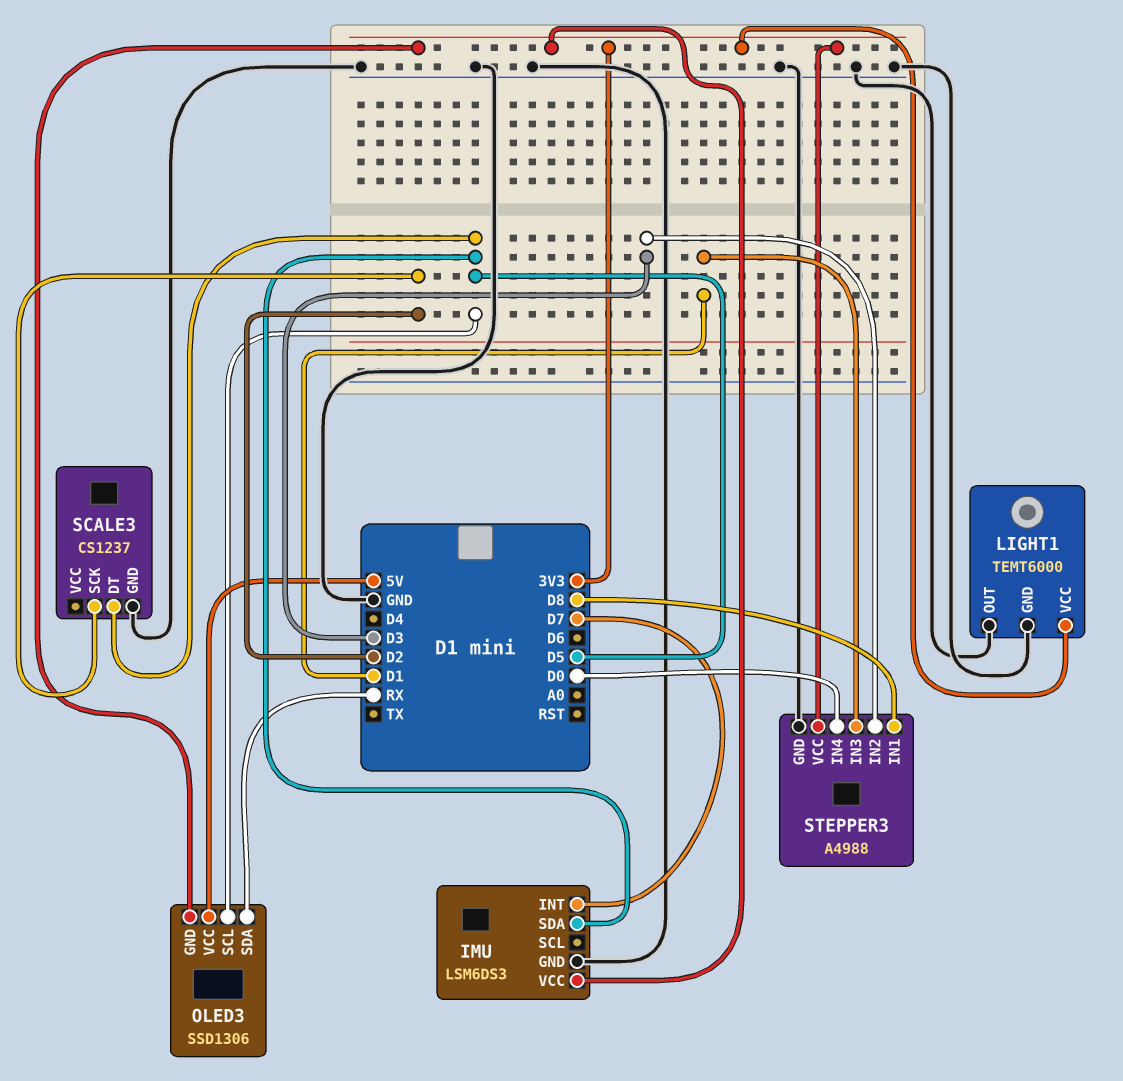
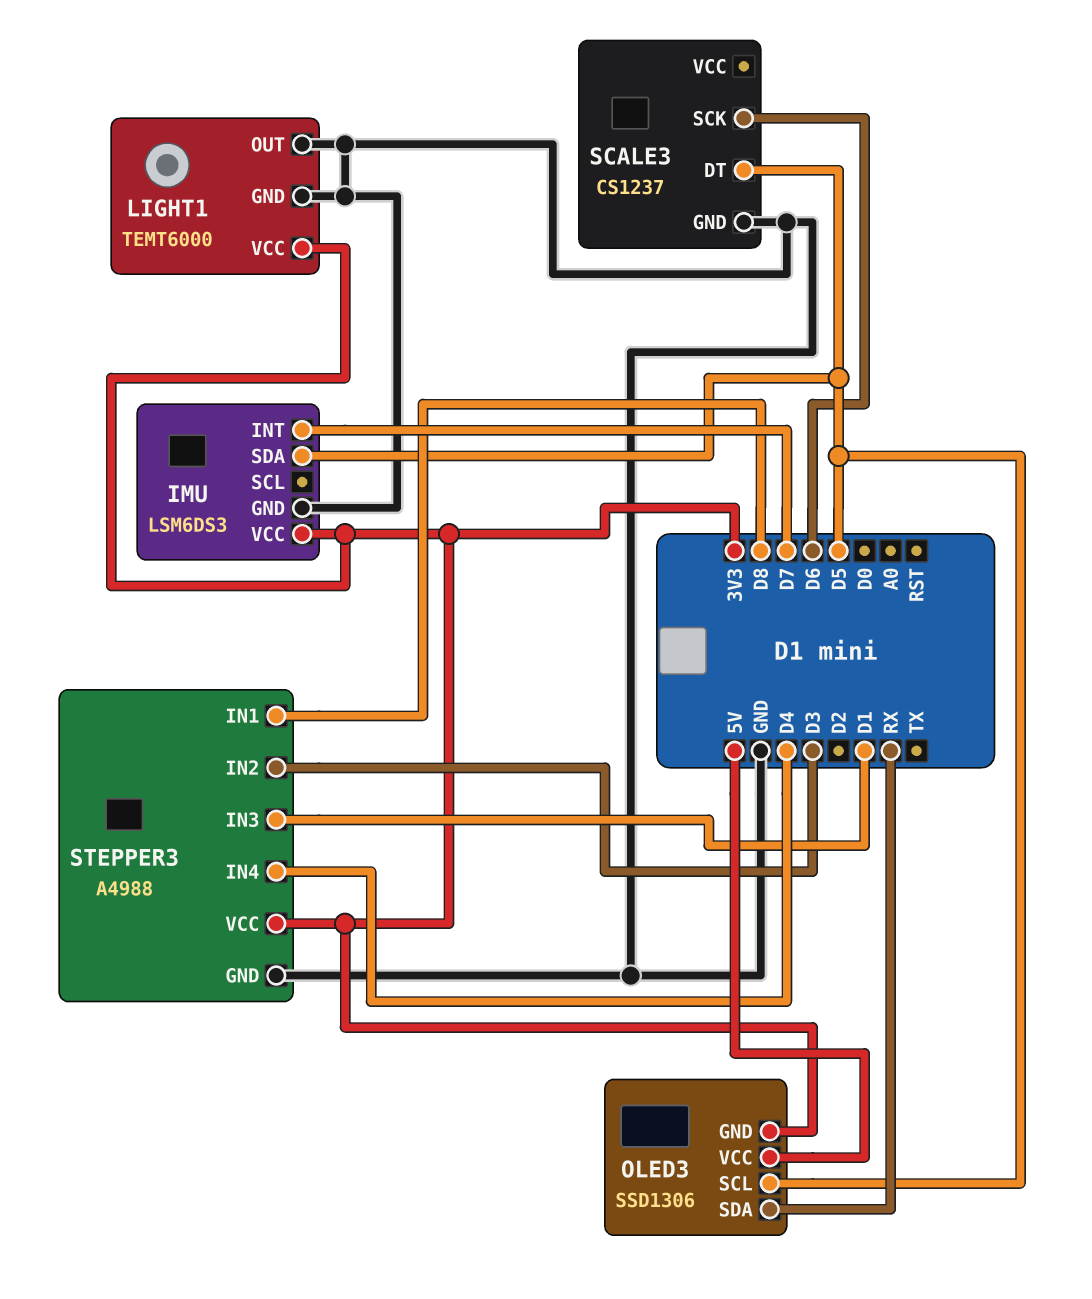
SCALE3 pin SCK: D2 -> D6
STEPPER3 pin IN4: D0 -> D4

